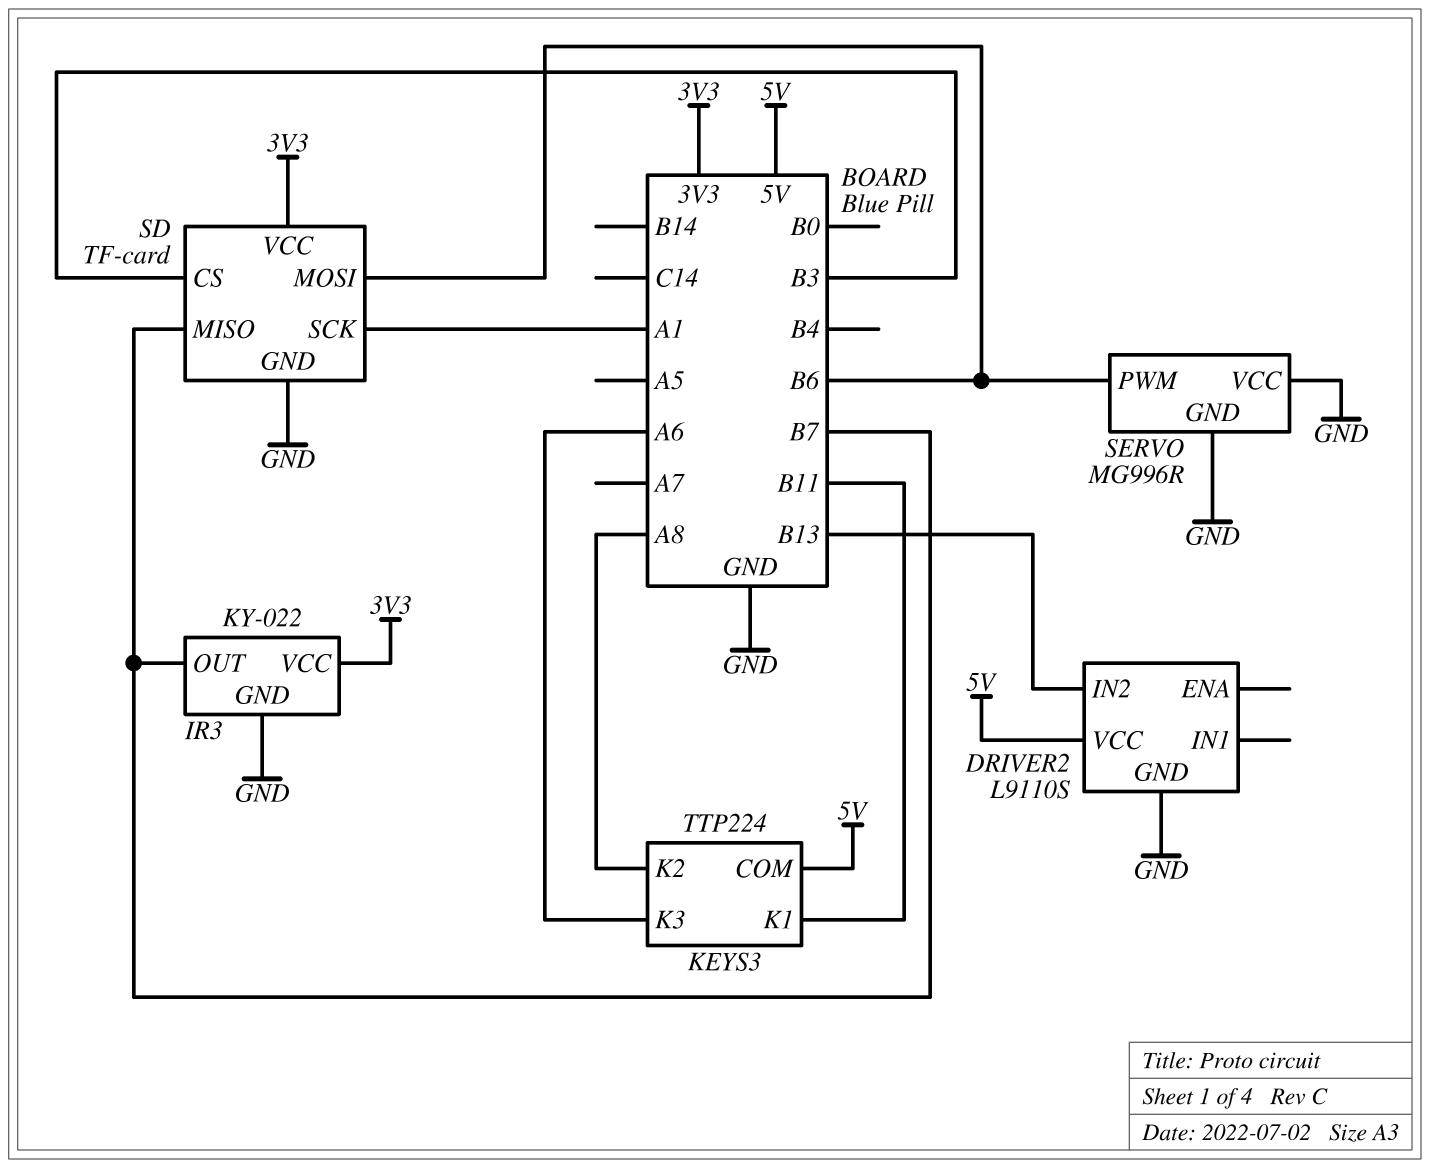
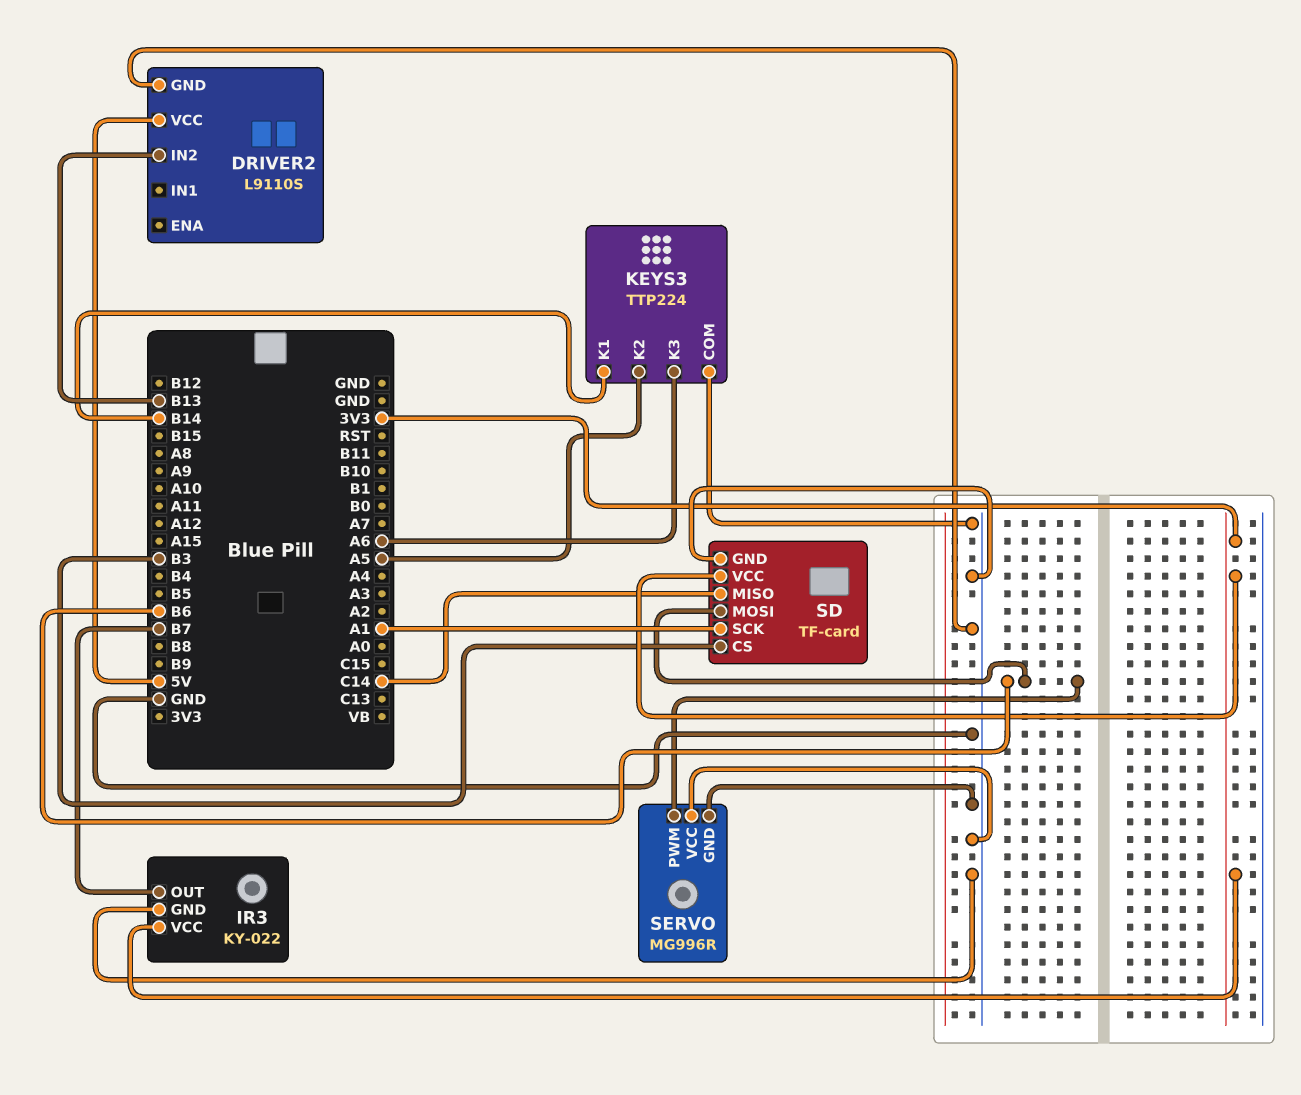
KEYS3 pin COM: 5V -> GND
KEYS3 pin K1: B11 -> B14
KEYS3 pin K2: A8 -> A5
SD pin MISO: B7 -> C14

